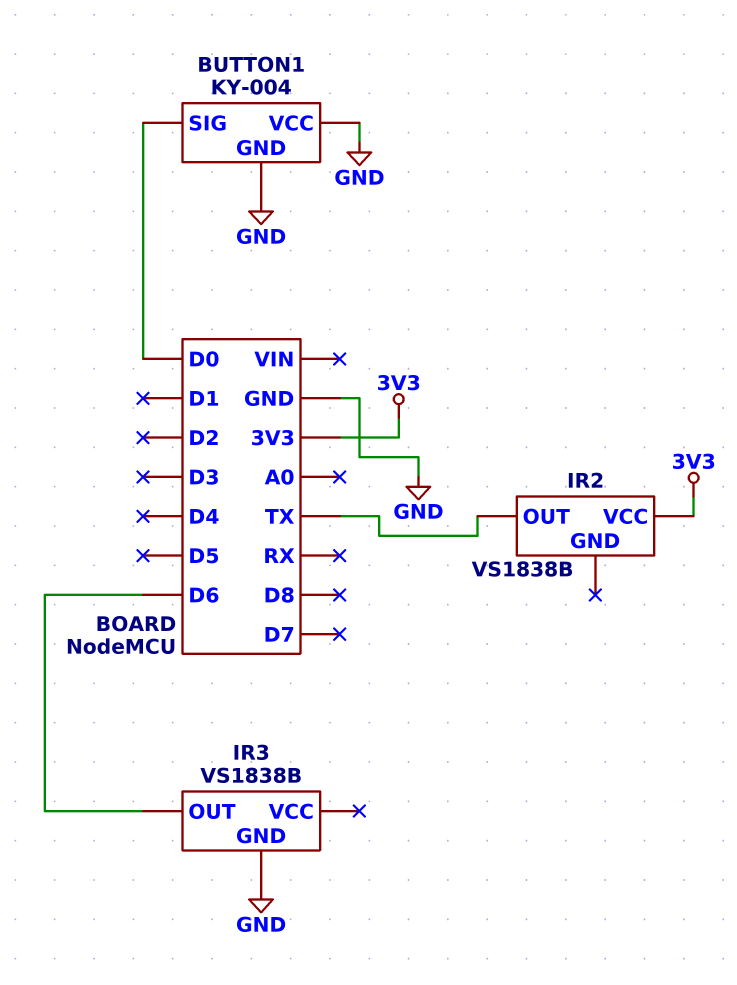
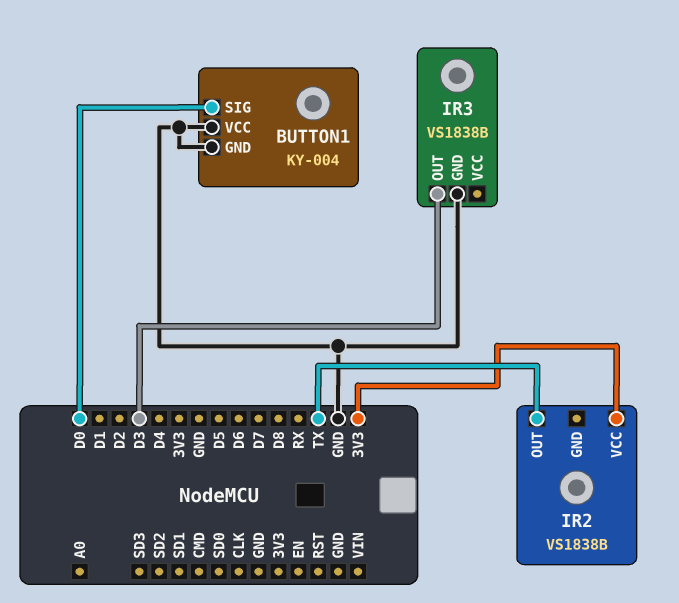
IR3 pin OUT: D6 -> D3

